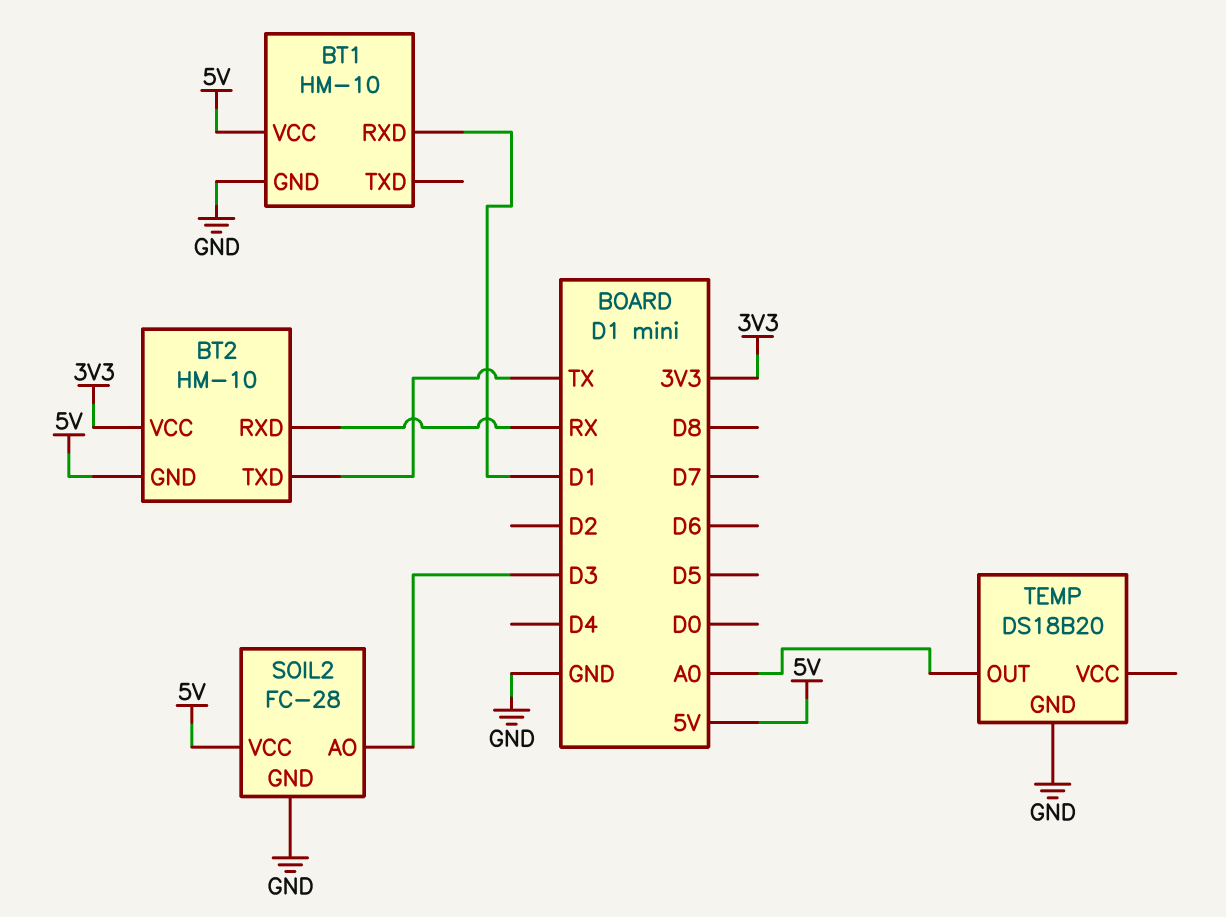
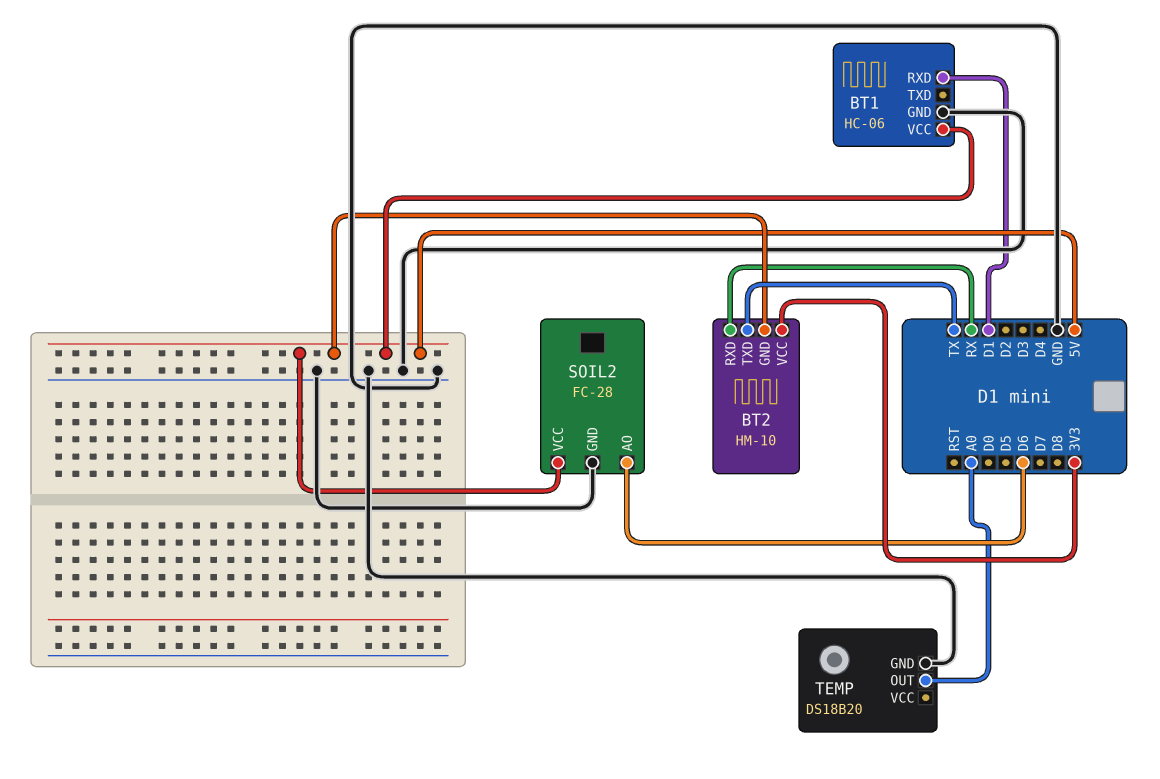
BT1: HM-10 -> HC-06
SOIL2 pin AO: D3 -> D6

